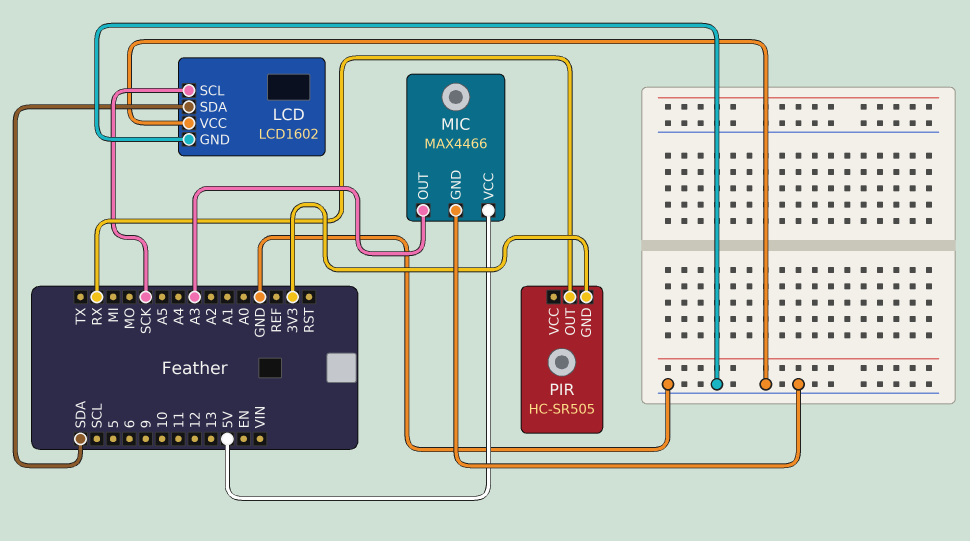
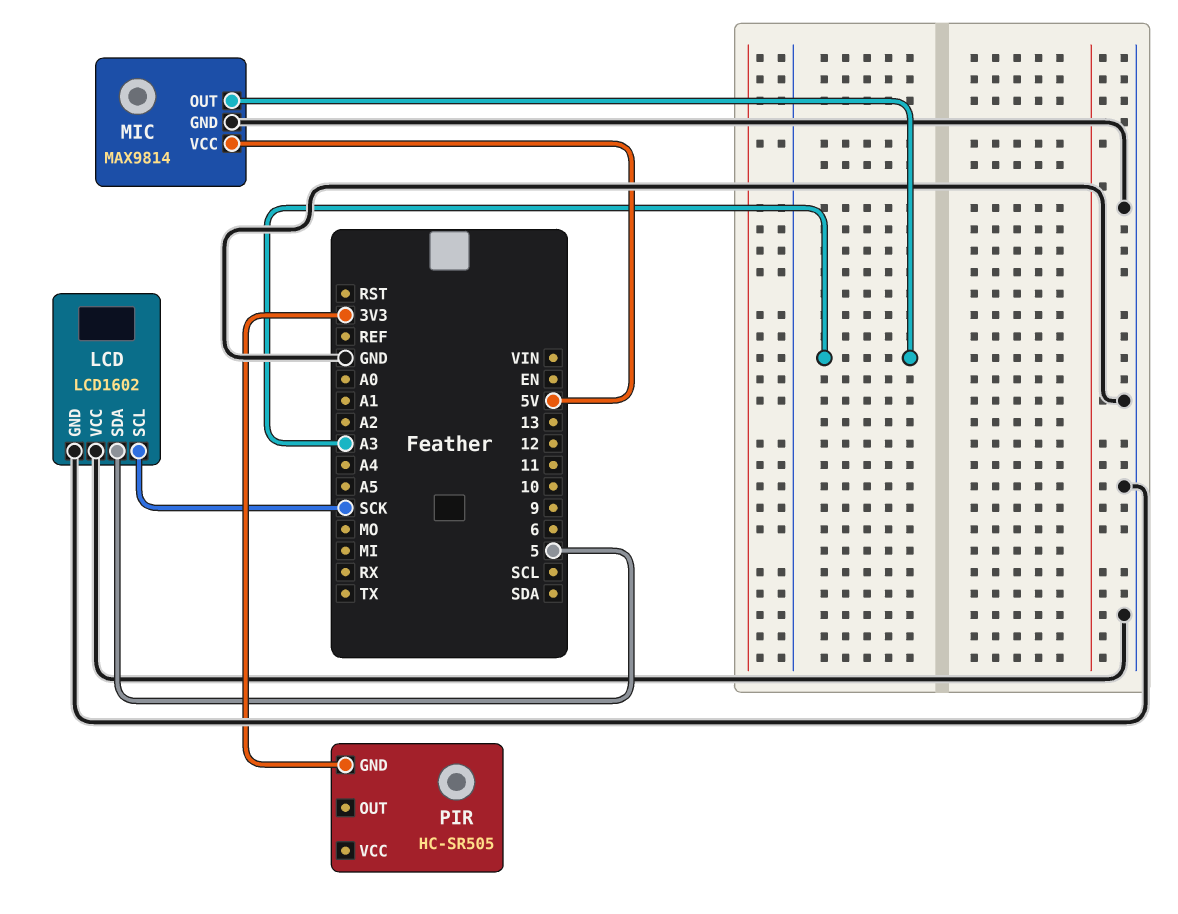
LCD pin SDA: SDA -> 5
MIC: MAX4466 -> MAX9814
PIR pin OUT: RX -> none

